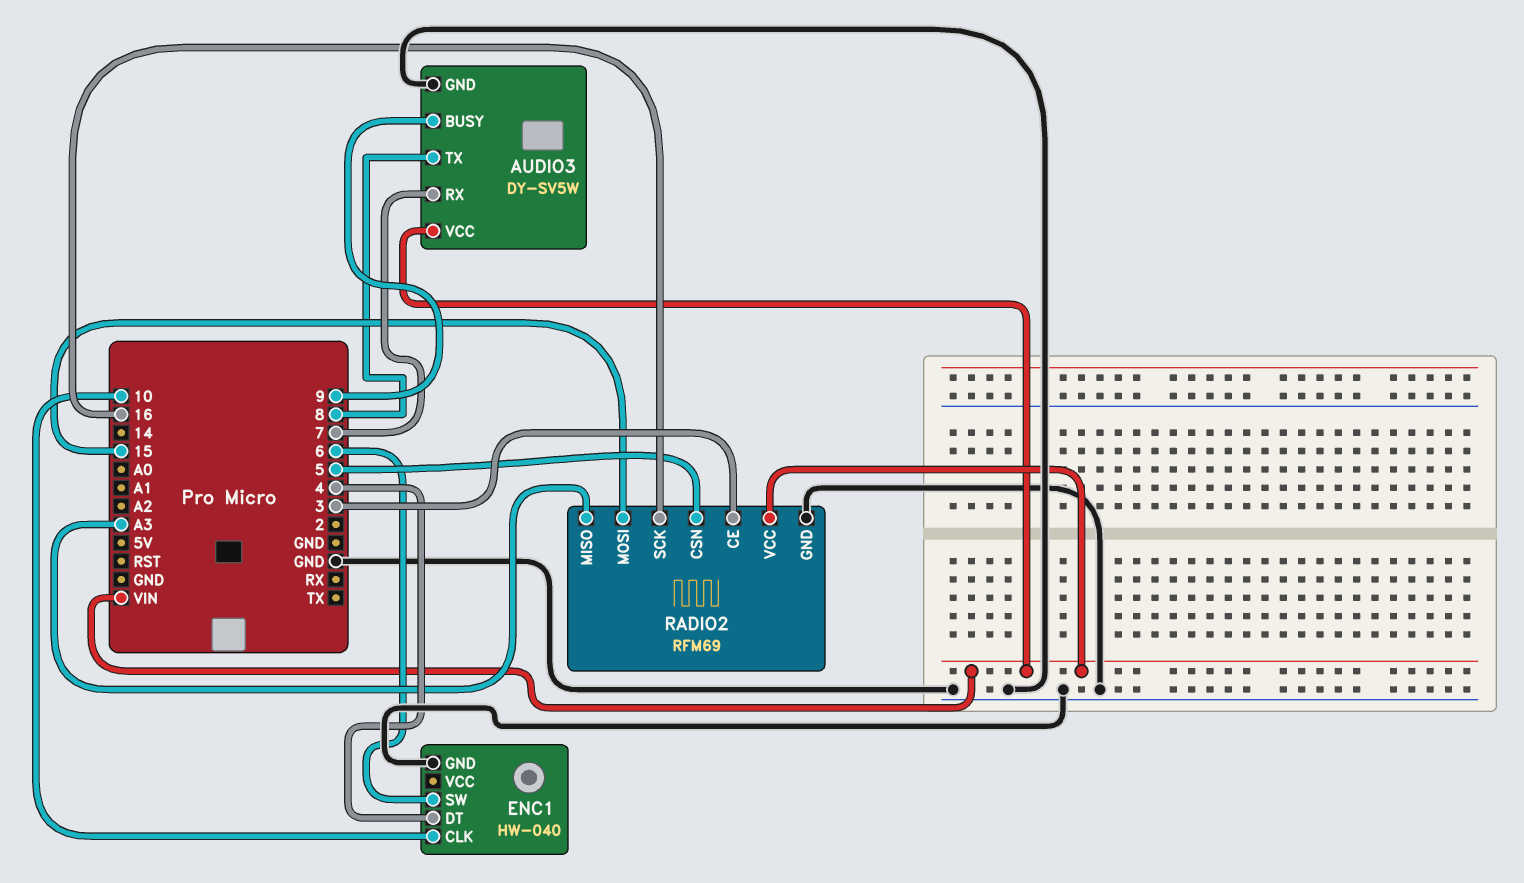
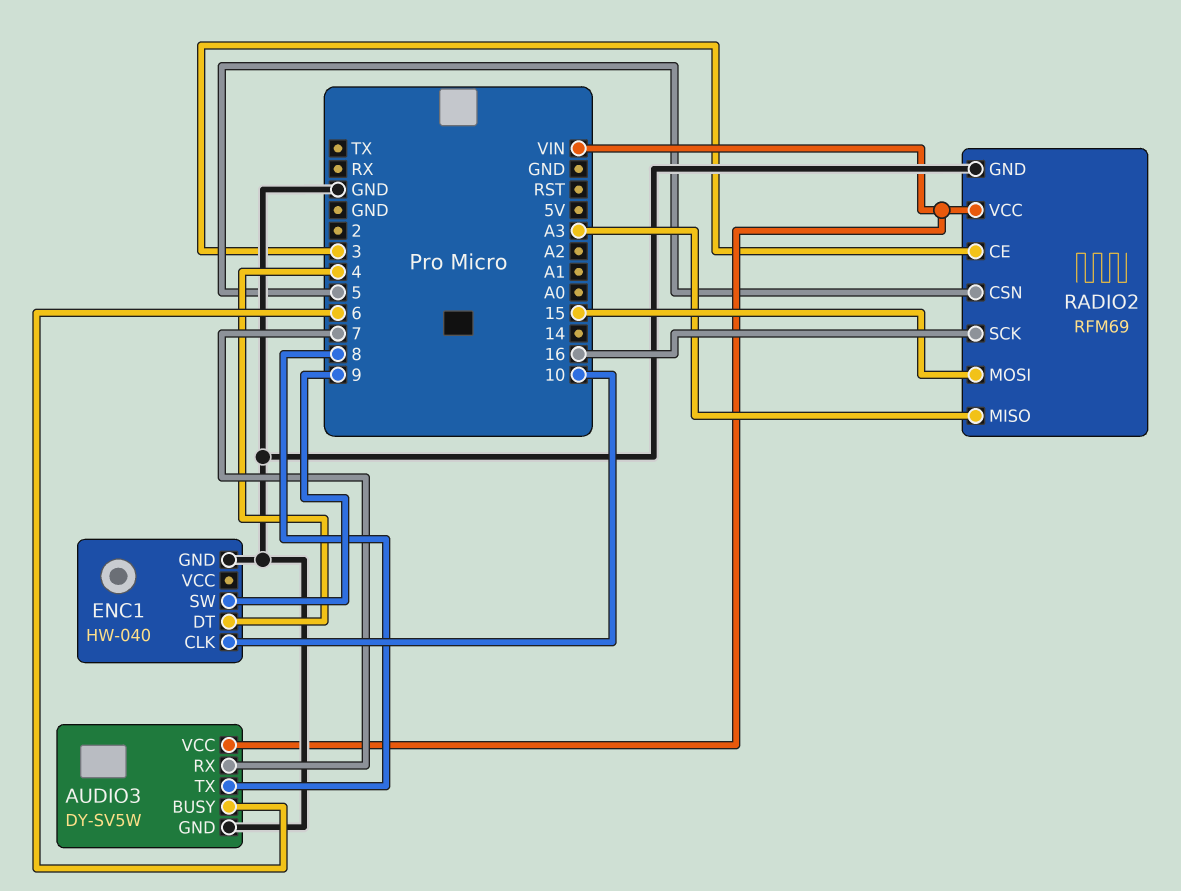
AUDIO3 pin BUSY: 9 -> 6
ENC1 pin SW: 6 -> 9

